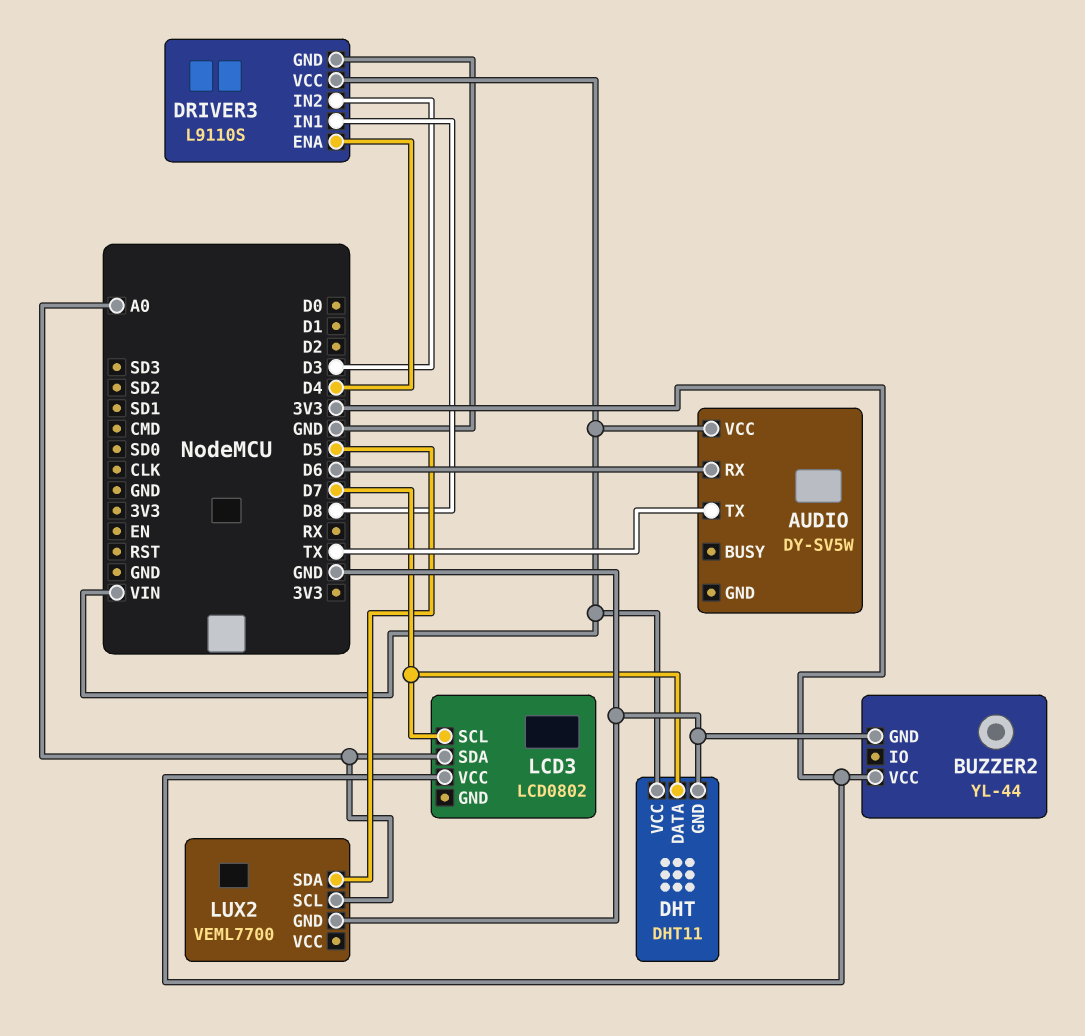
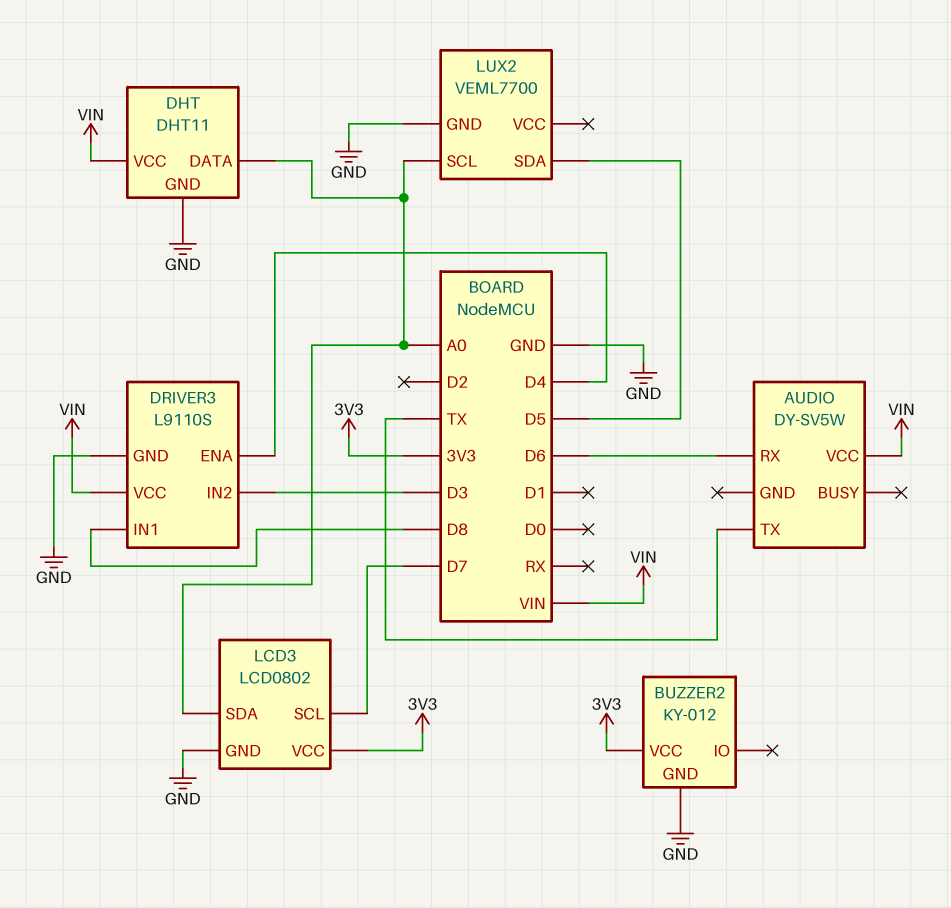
BUZZER2: YL-44 -> KY-012
DHT pin DATA: D7 -> A0
LCD3 pin GND: none -> GND

